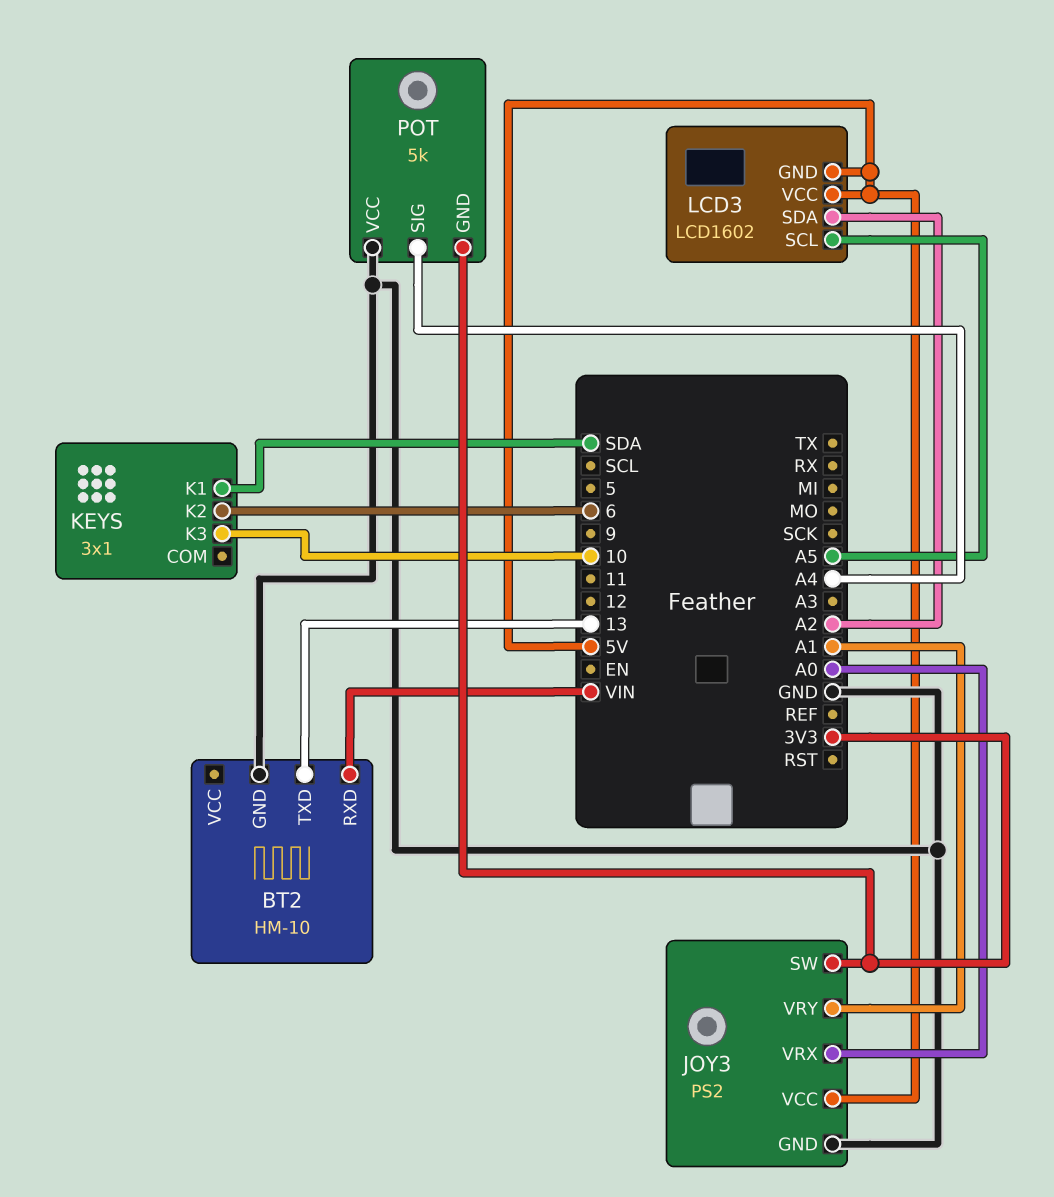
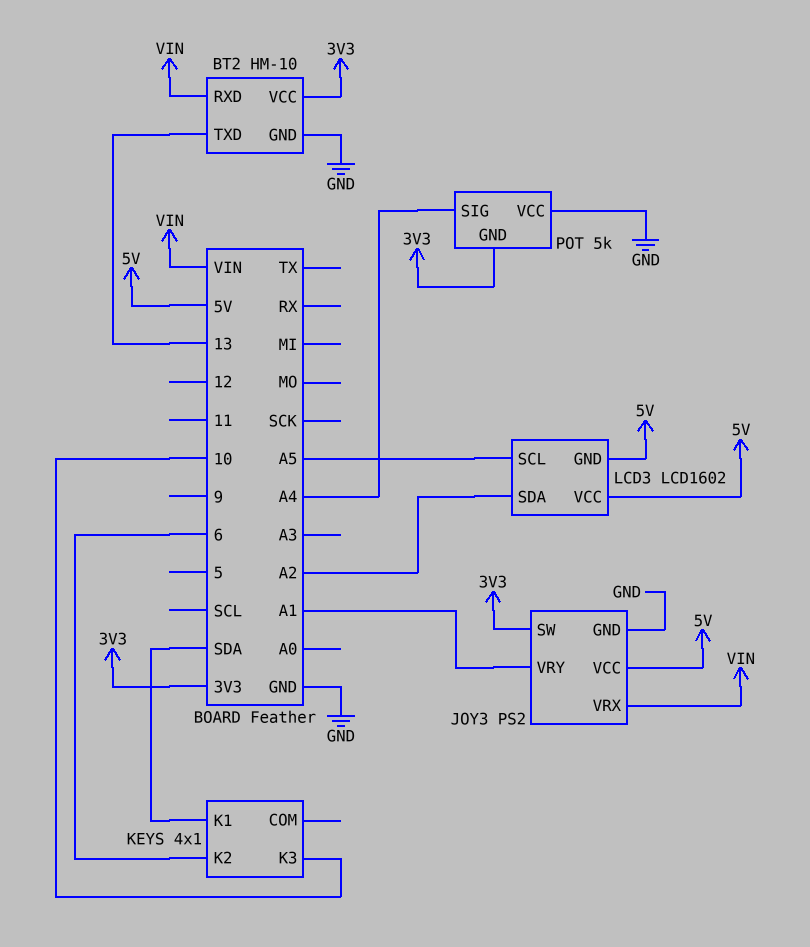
BT2 pin VCC: none -> 3V3
JOY3 pin VRX: A0 -> VIN
KEYS: 3x1 -> 4x1

